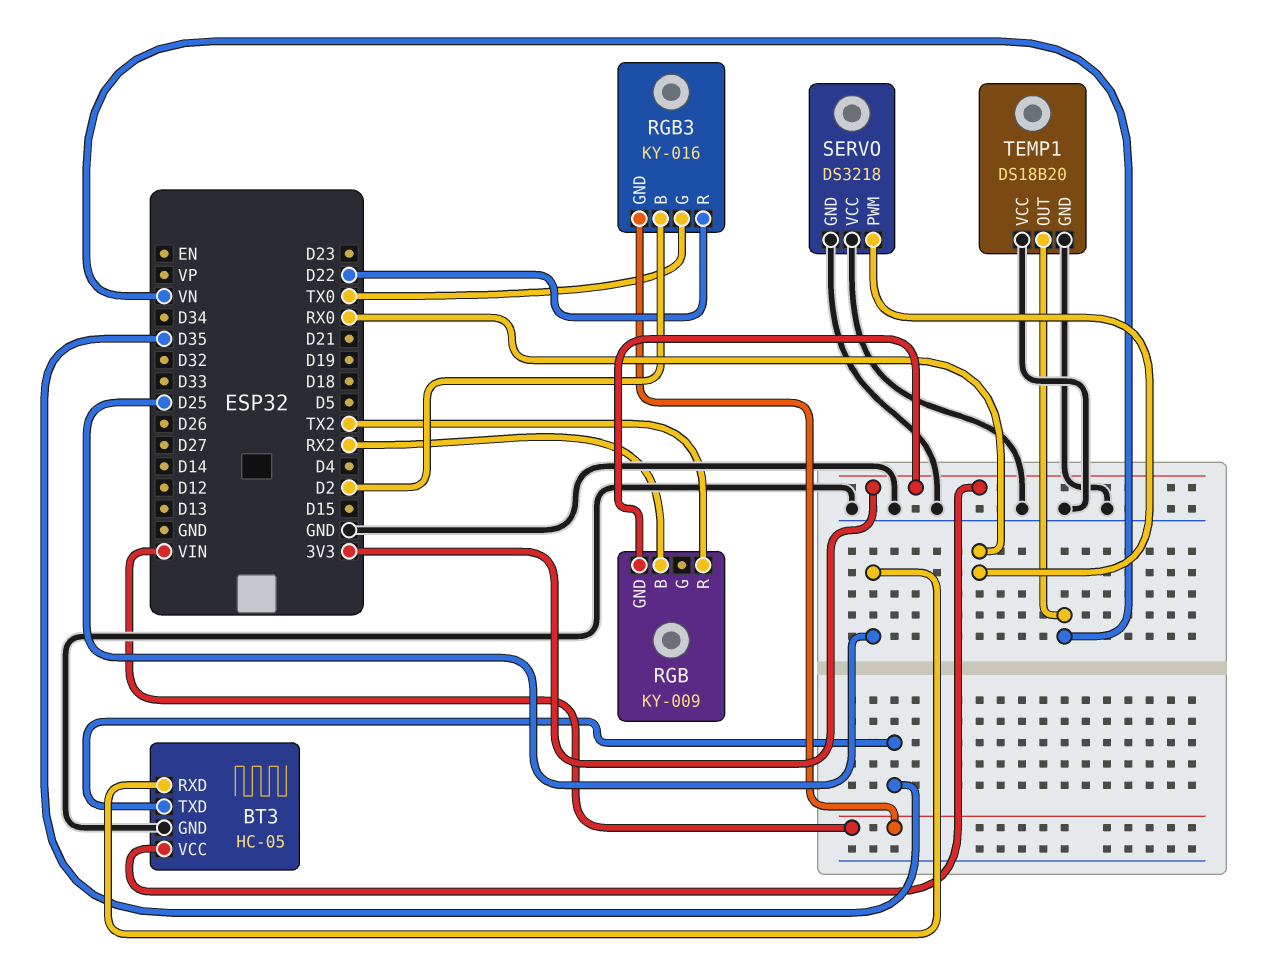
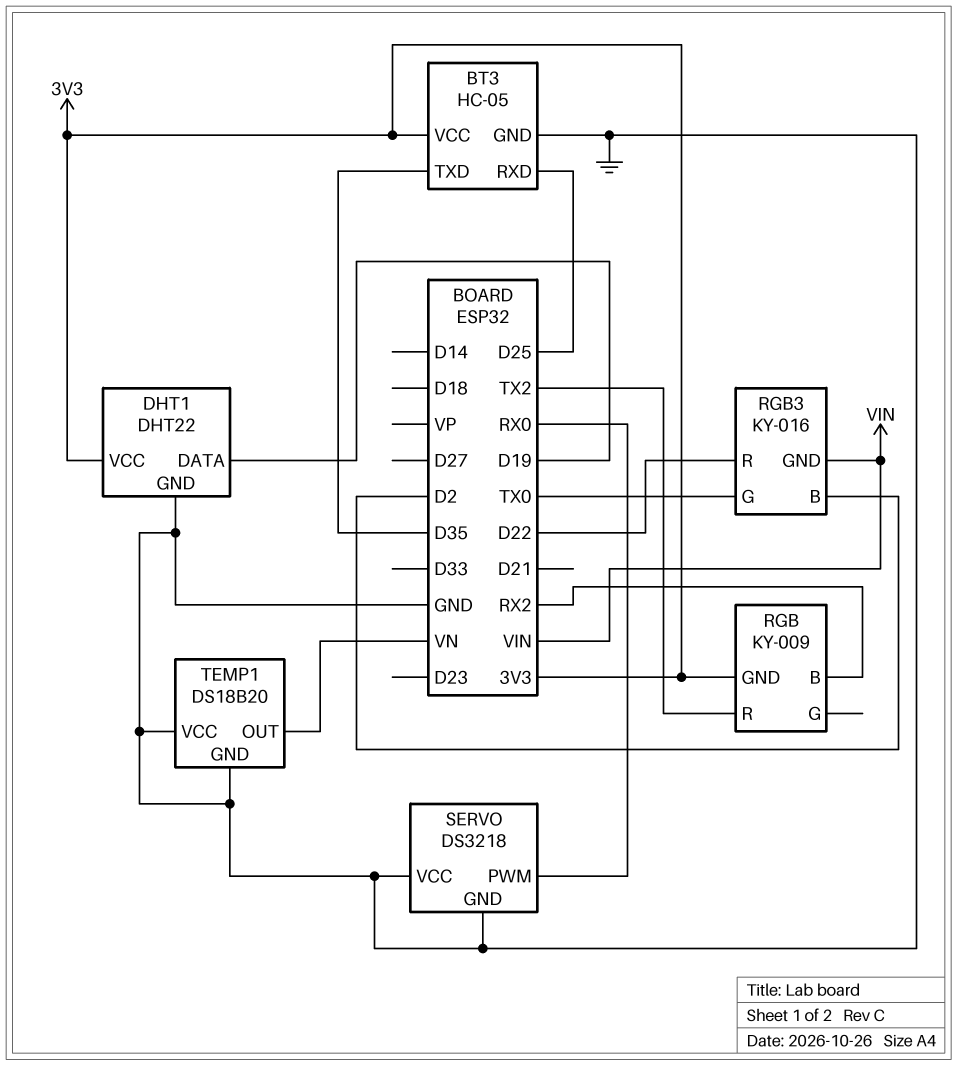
DHT1: none -> DHT22
DHT1 pin DATA: none -> D19
DHT1 pin GND: none -> GND
DHT1 pin VCC: none -> 3V3

